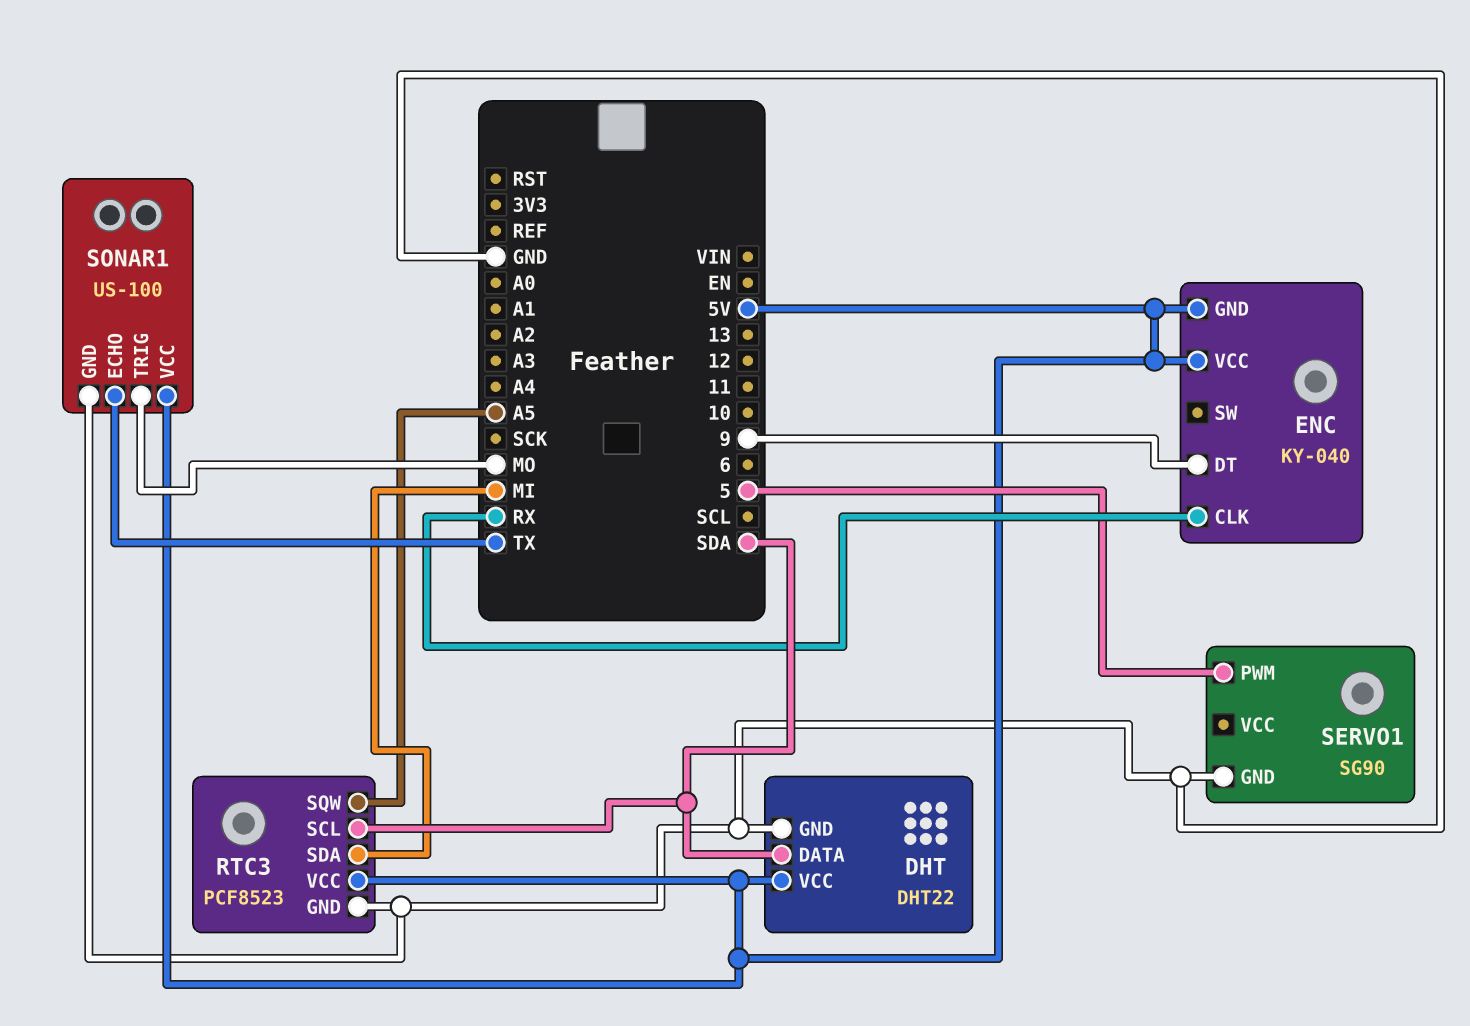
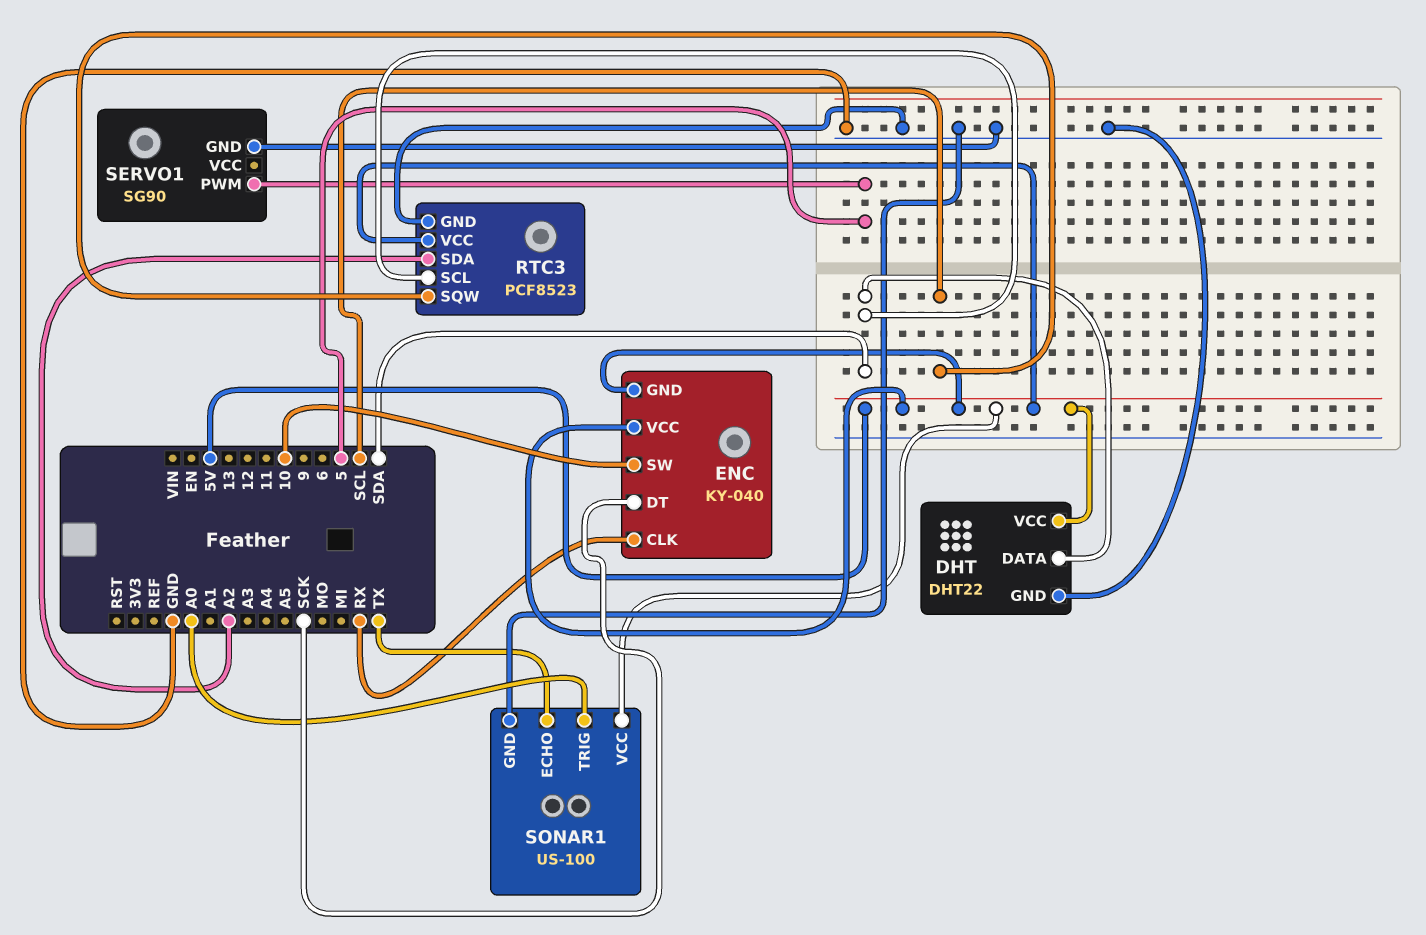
ENC pin DT: 9 -> SCK
ENC pin SW: none -> 10
RTC3 pin SDA: MI -> A2
RTC3 pin SQW: A5 -> SCL
SONAR1 pin TRIG: MO -> A0

